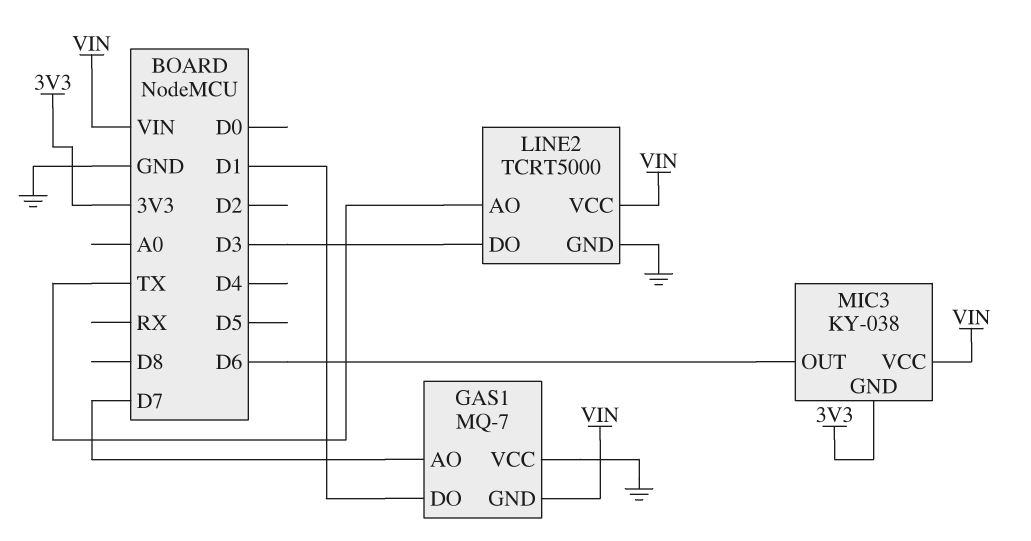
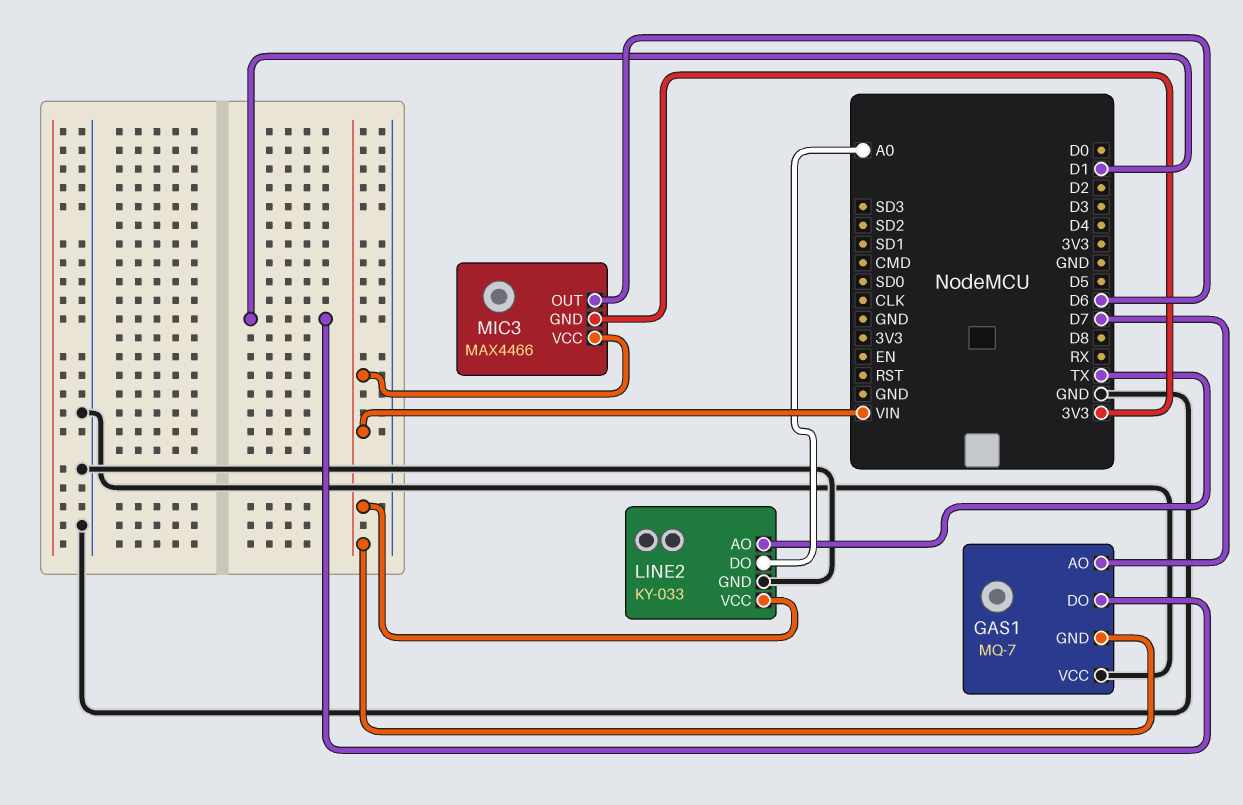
LINE2: TCRT5000 -> KY-033
LINE2 pin DO: D3 -> A0
MIC3: KY-038 -> MAX4466

